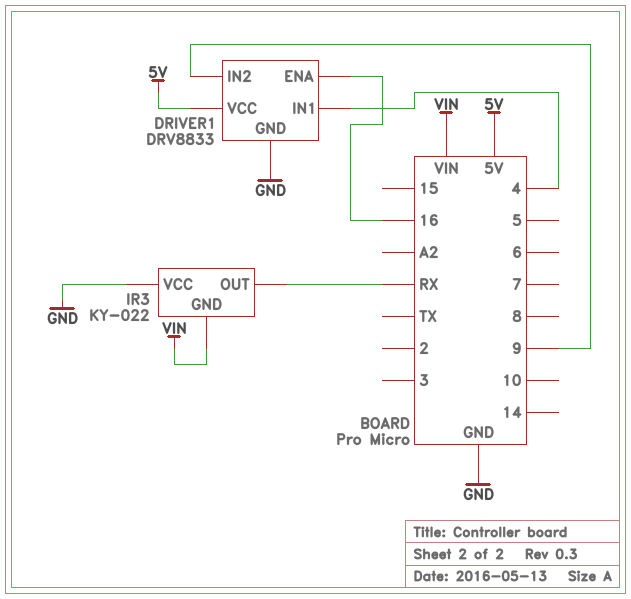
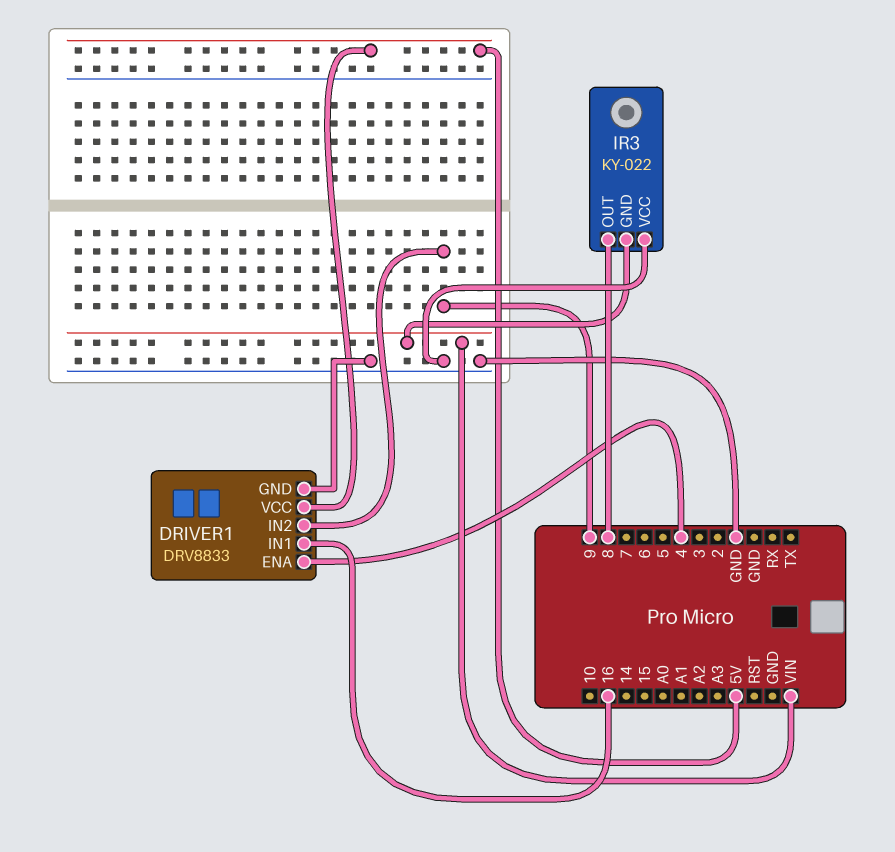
DRIVER1 pin ENA: 16 -> 4
DRIVER1 pin IN1: 4 -> 16
IR3 pin OUT: RX -> 8

